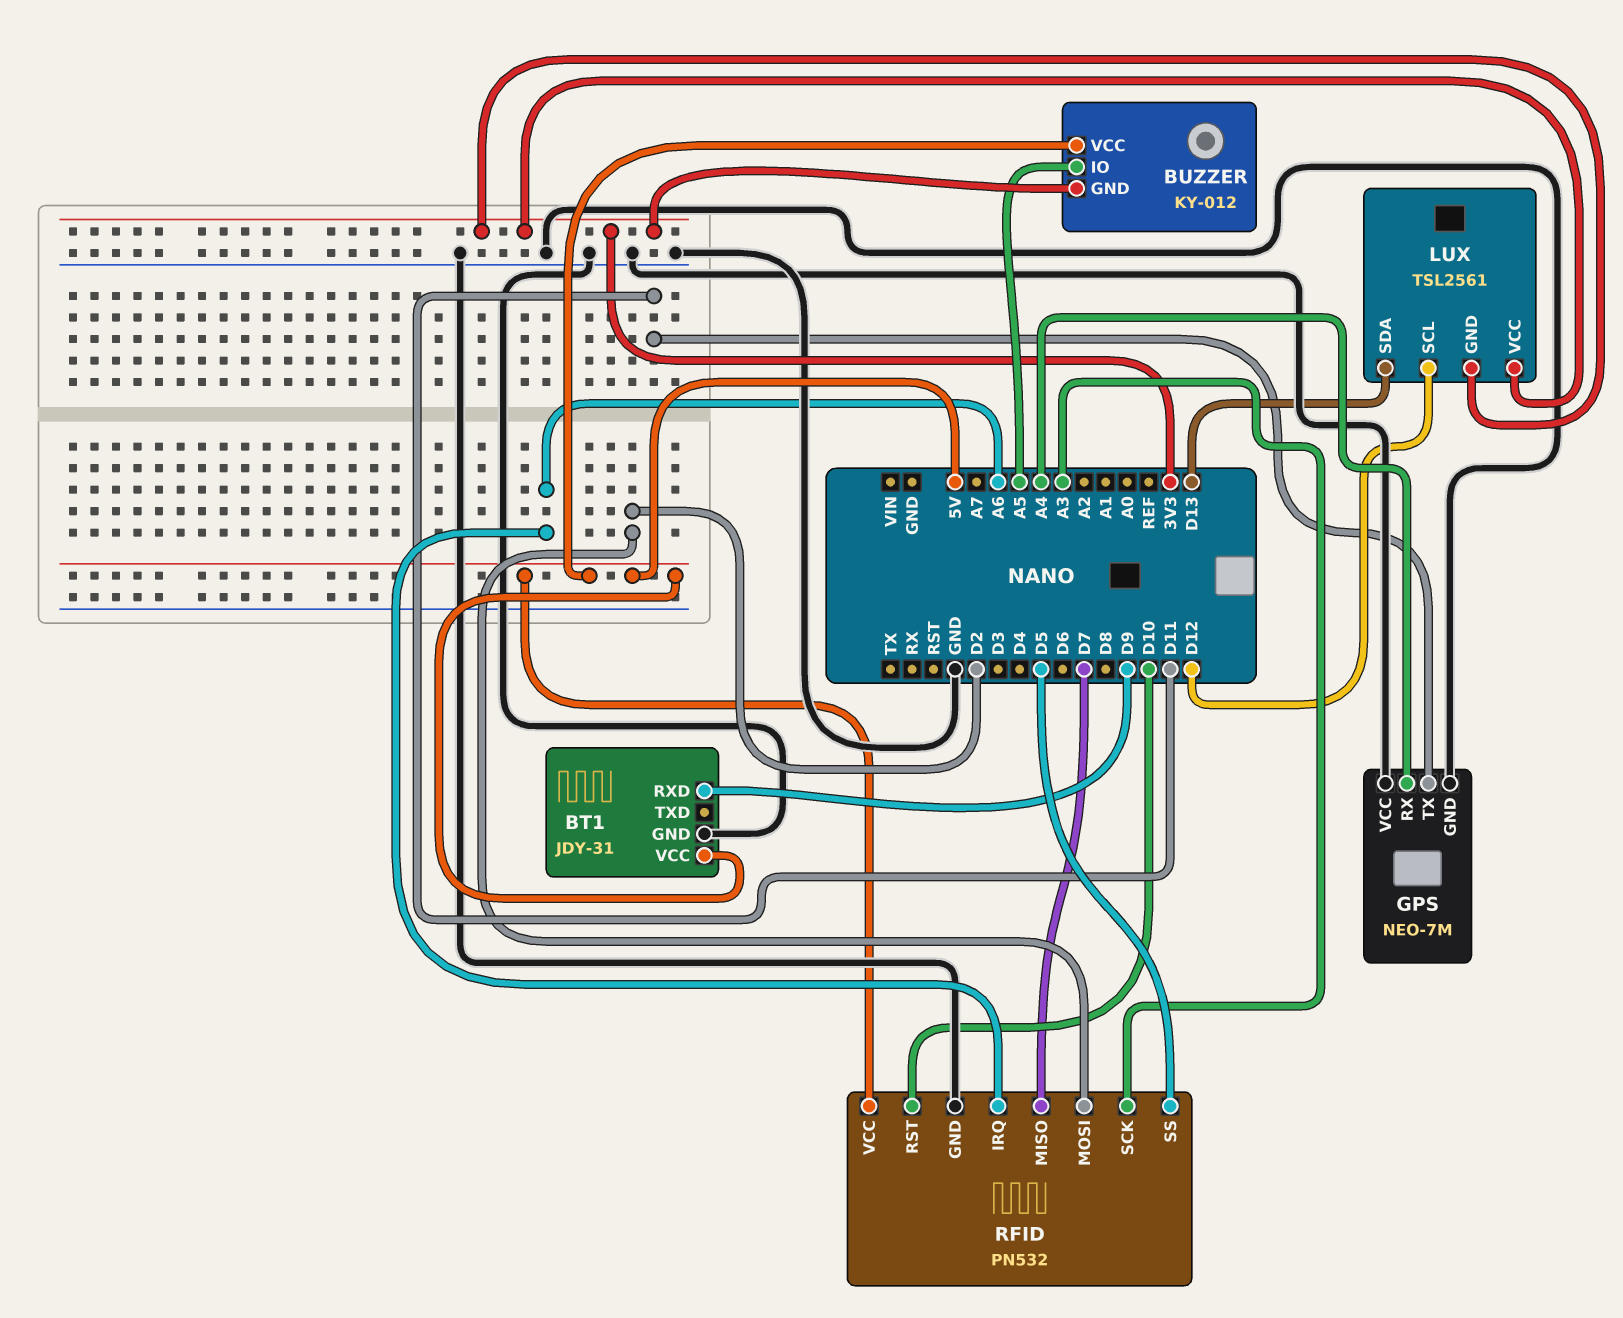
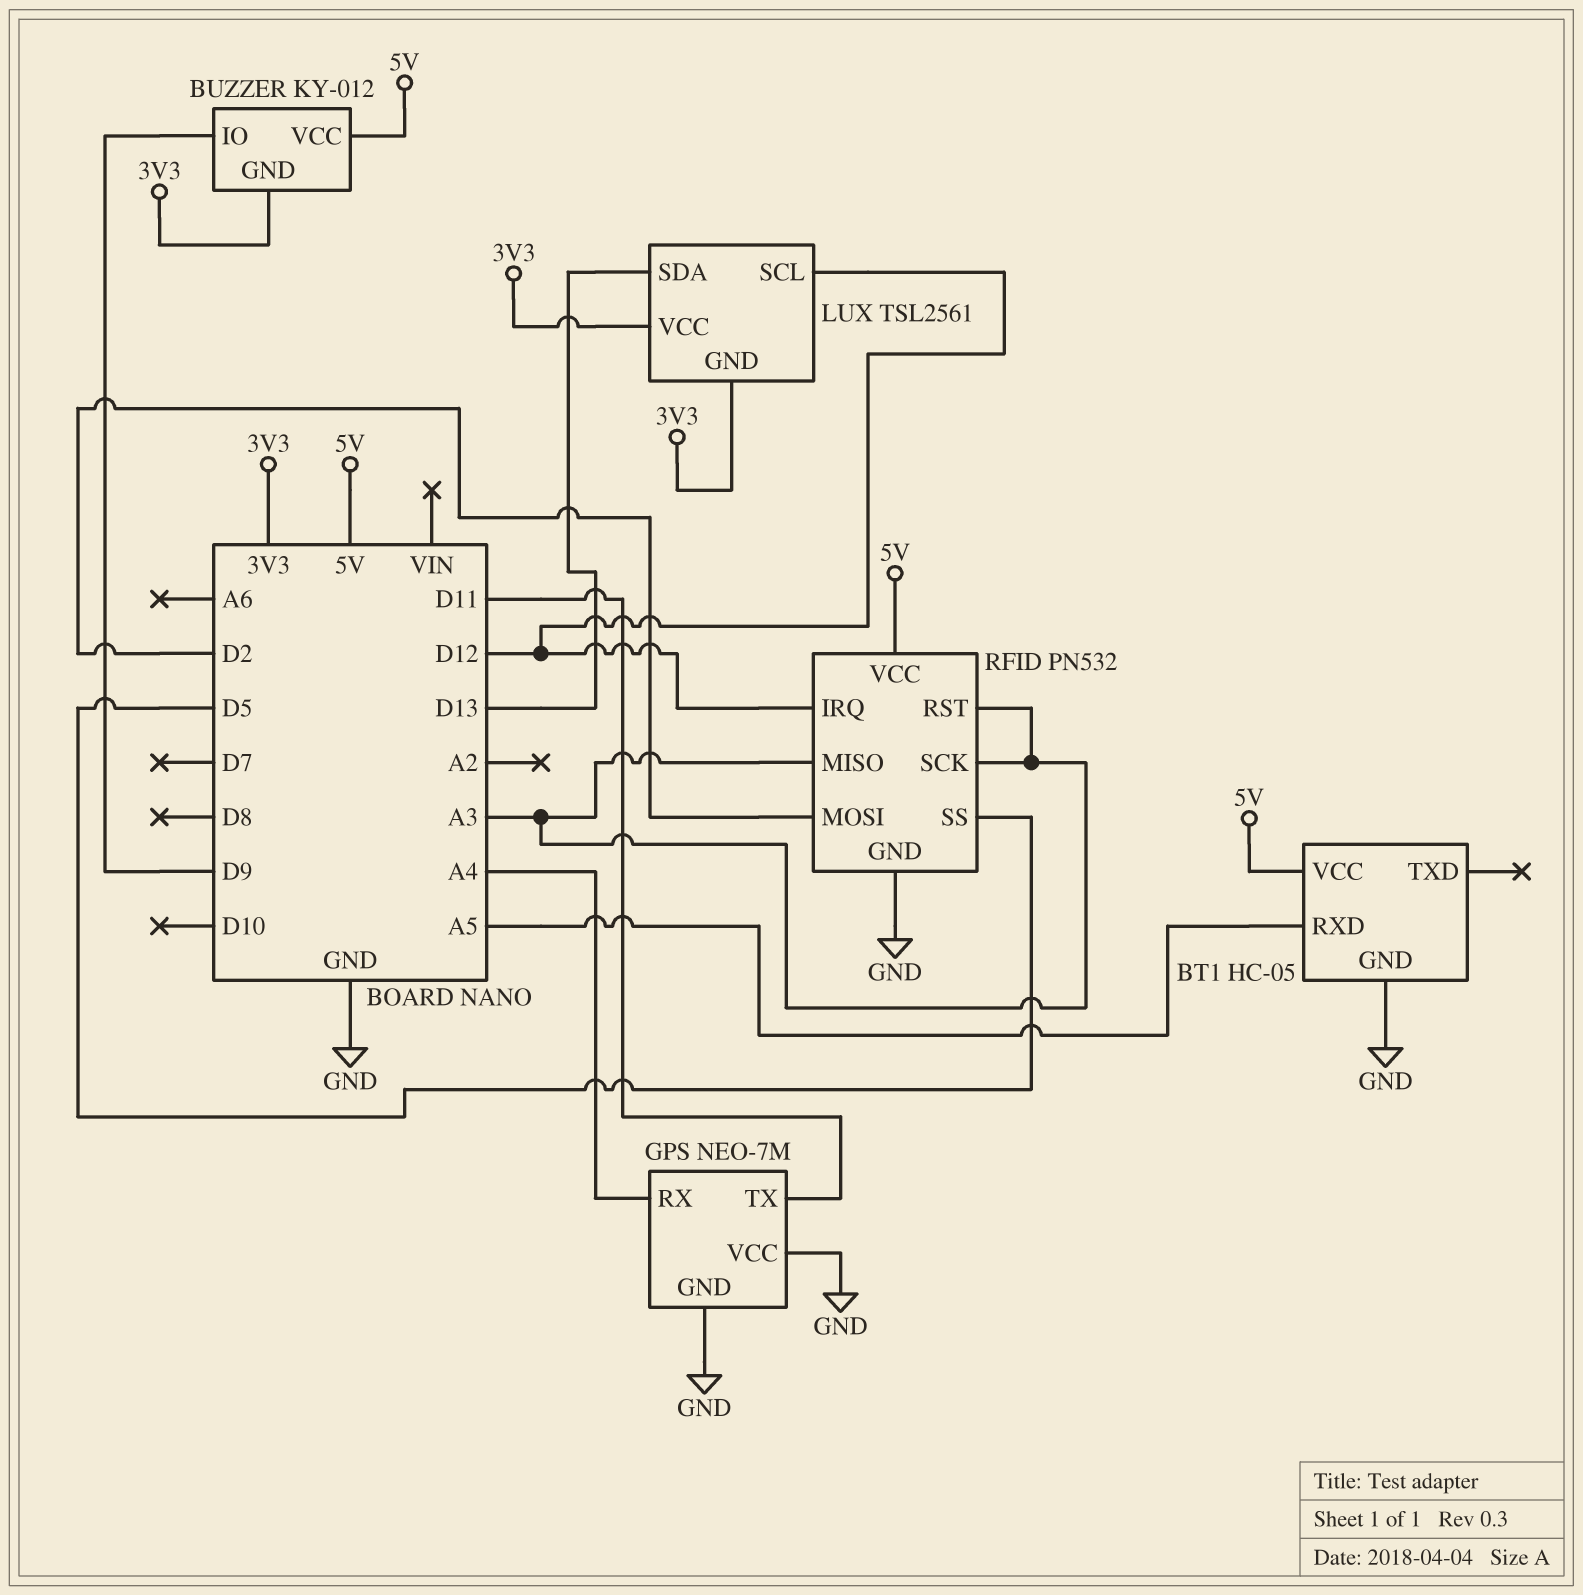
BT1: JDY-31 -> HC-05
BT1 pin RXD: D9 -> A5
BUZZER pin IO: A5 -> D9
RFID pin IRQ: A6 -> D12
RFID pin MISO: D7 -> A3
RFID pin RST: D10 -> A3

